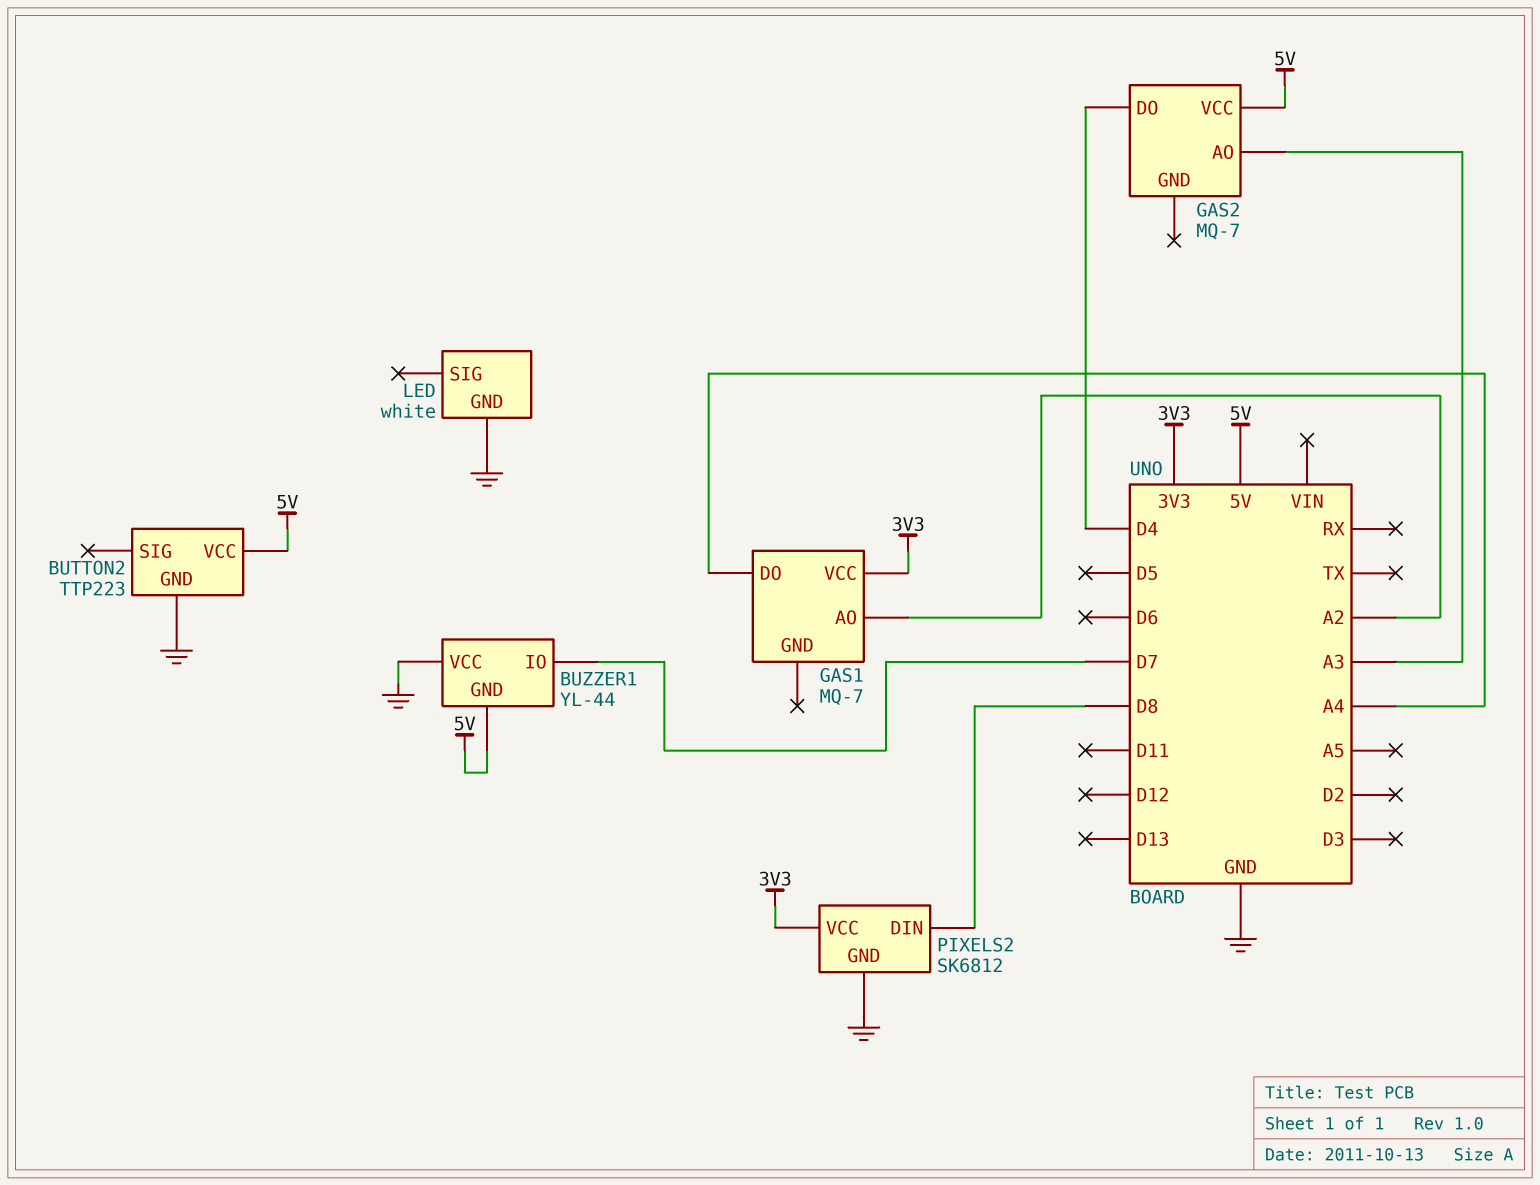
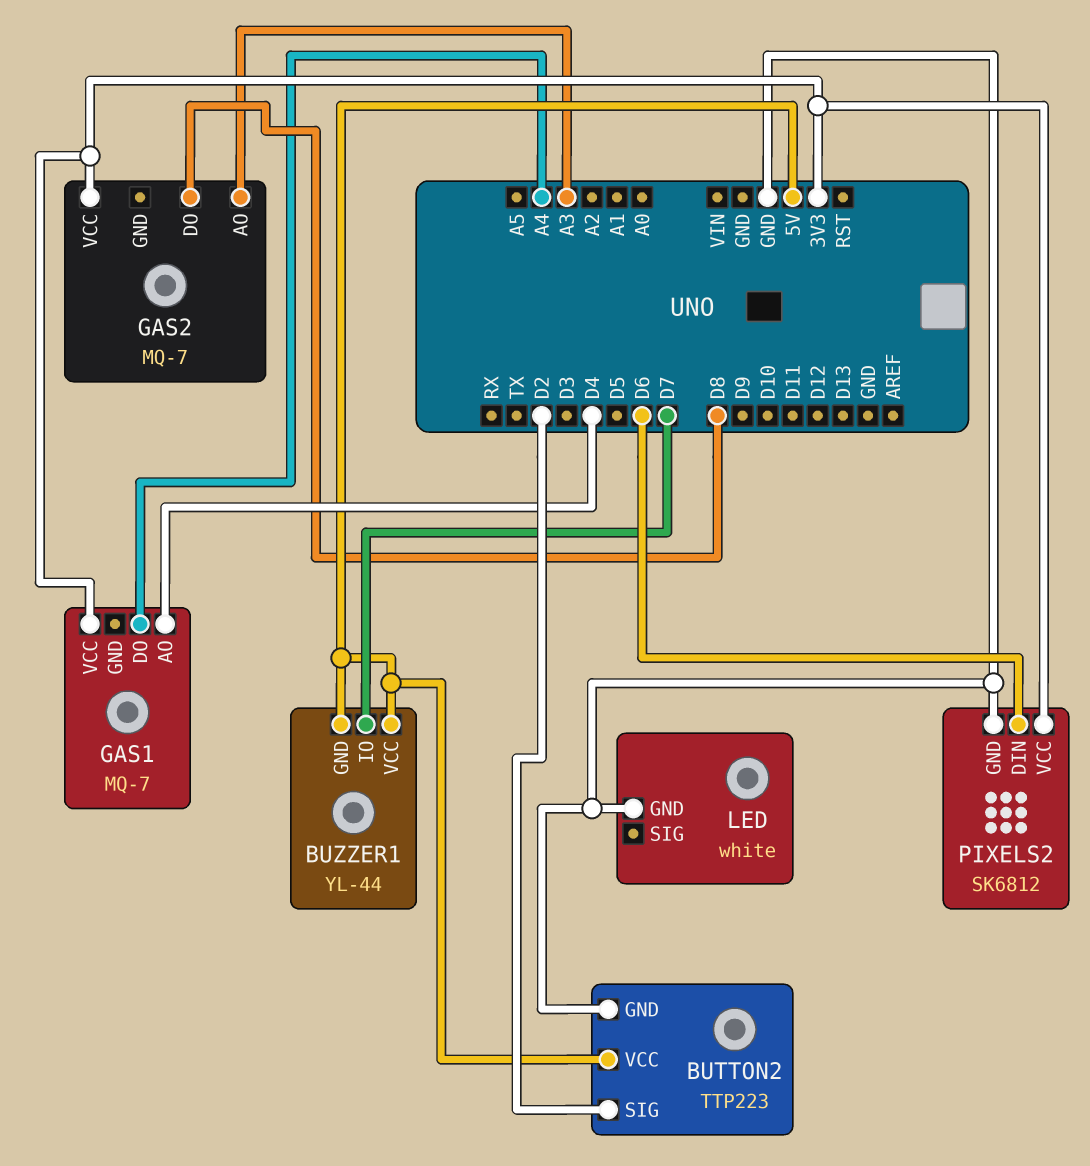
BUTTON2 pin SIG: none -> D2
BUZZER1 pin VCC: GND -> 5V
GAS1 pin AO: A2 -> D4
GAS2 pin DO: D4 -> D8
GAS2 pin VCC: 5V -> 3V3
PIXELS2 pin DIN: D8 -> D6

